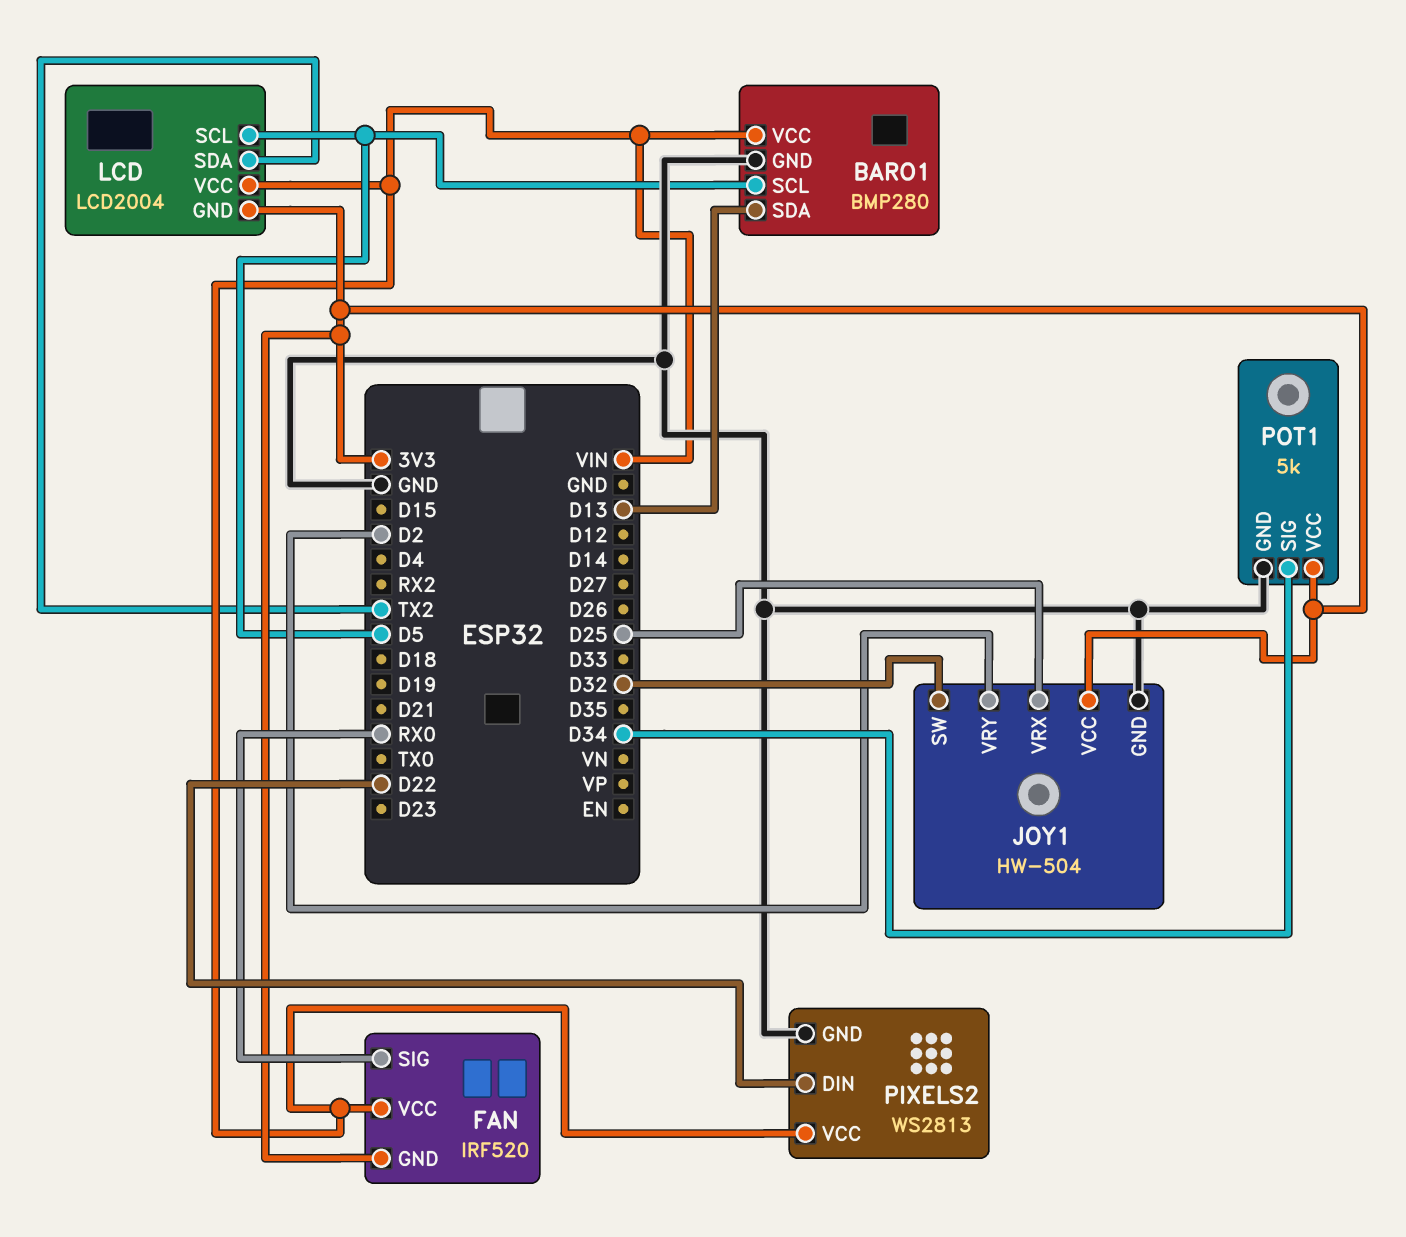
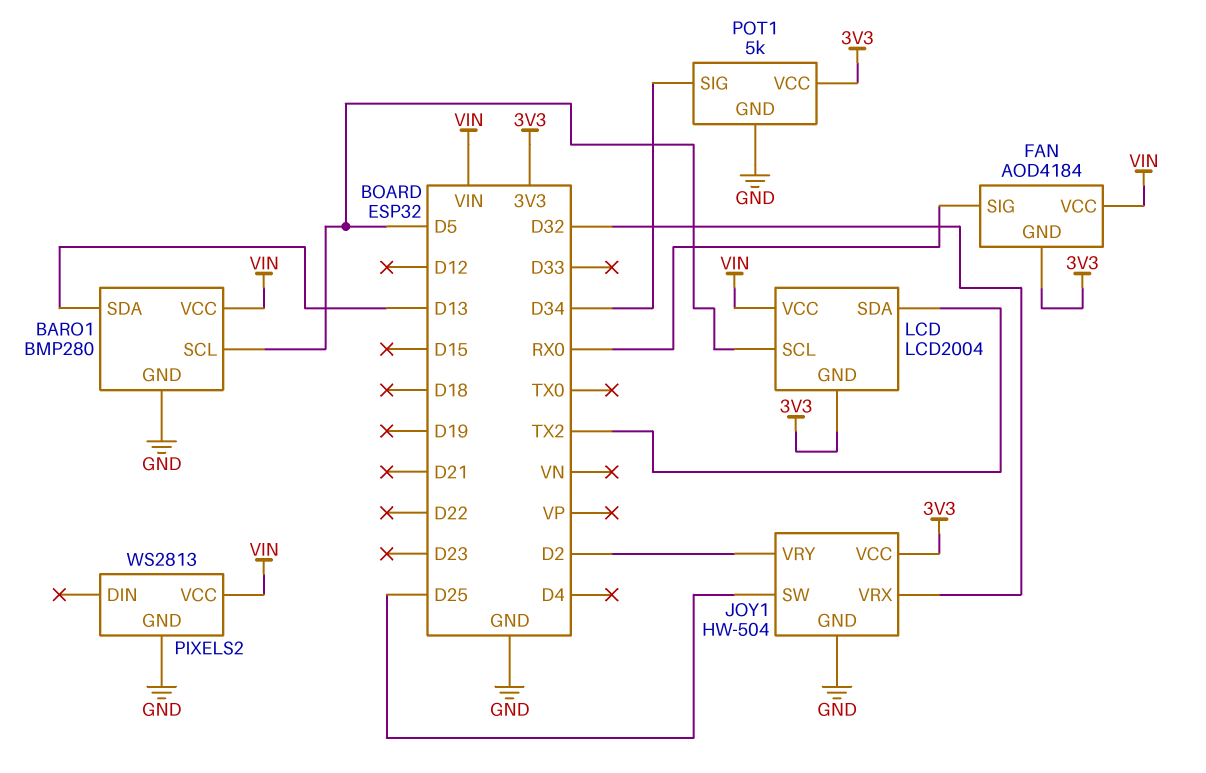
FAN: IRF520 -> AOD4184
JOY1 pin SW: D32 -> D25
JOY1 pin VRX: D25 -> D32
PIXELS2 pin DIN: D22 -> none

